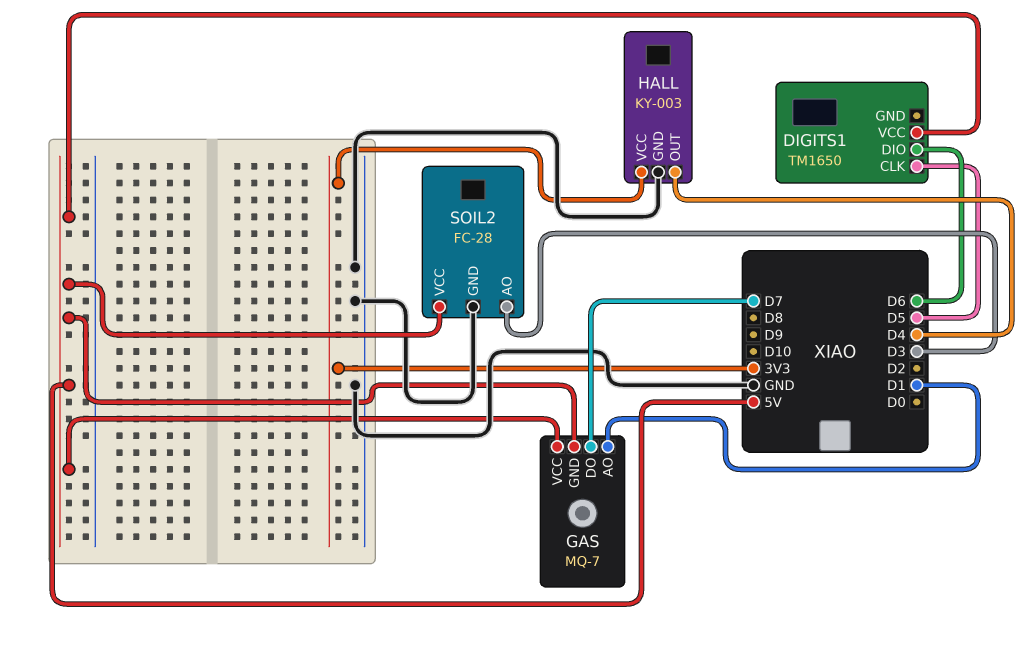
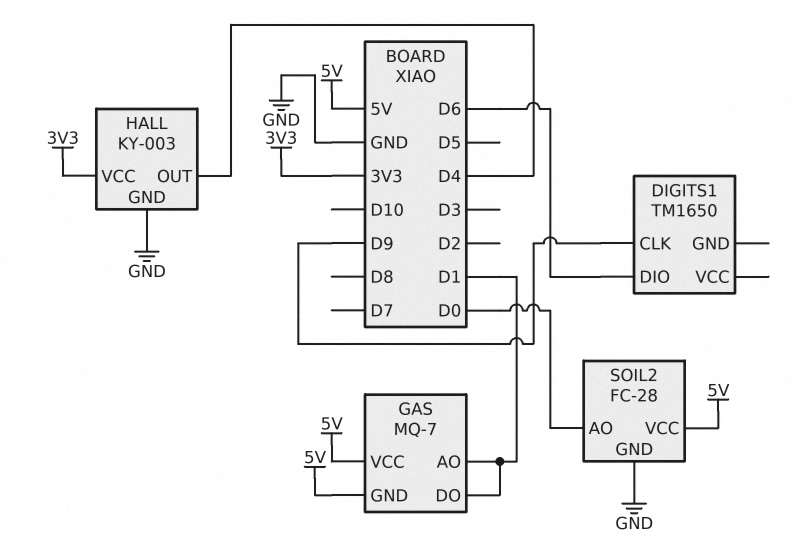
DIGITS1 pin CLK: D5 -> D9
DIGITS1 pin VCC: 5V -> none
GAS pin DO: D7 -> D1
SOIL2 pin AO: D3 -> D0

